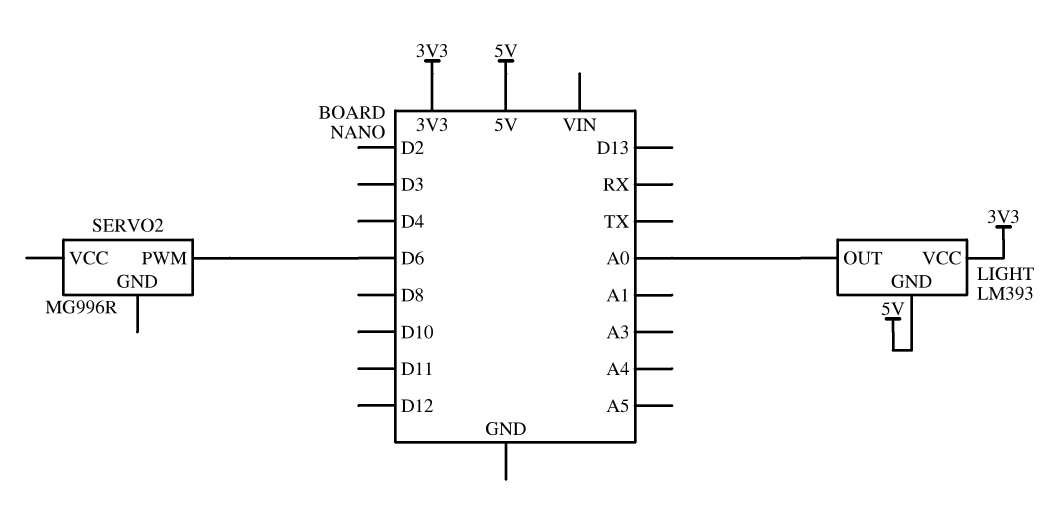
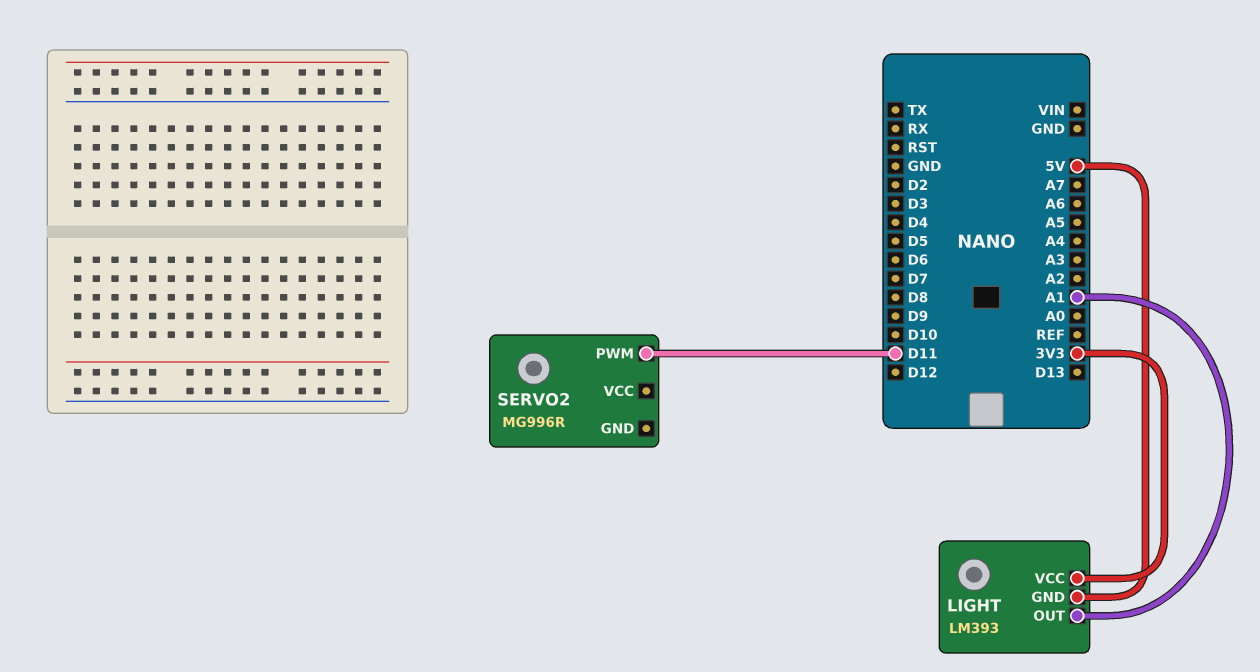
LIGHT pin OUT: A0 -> A1
SERVO2 pin PWM: D6 -> D11

